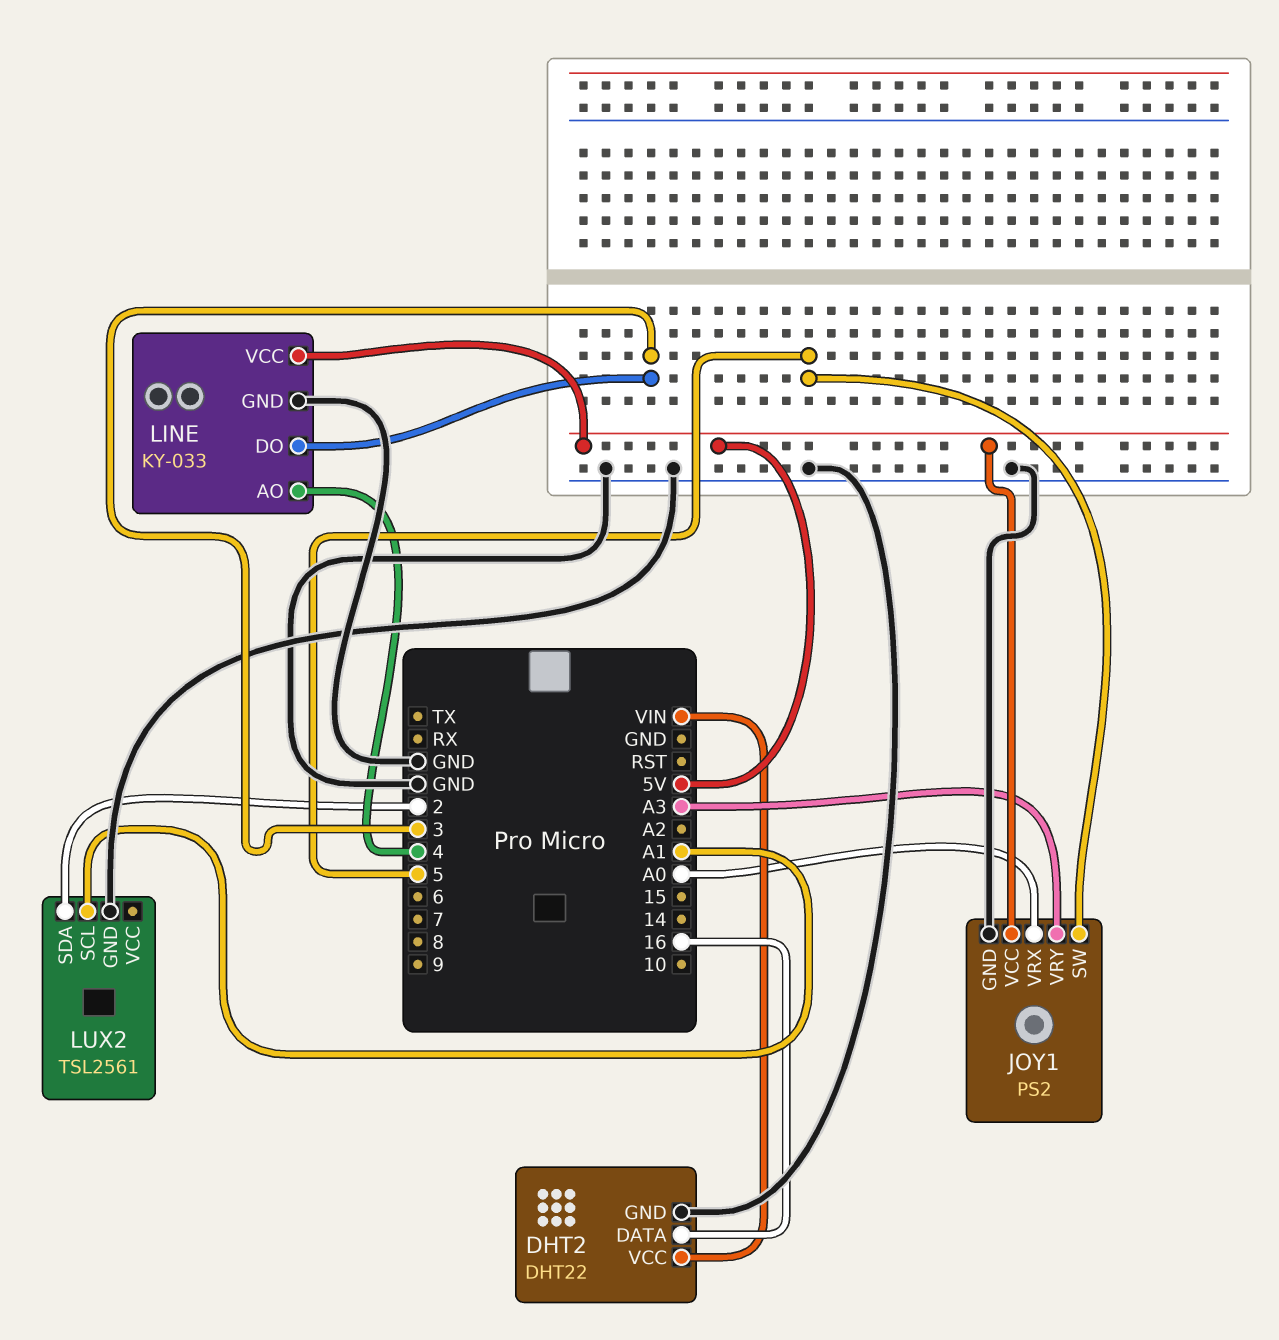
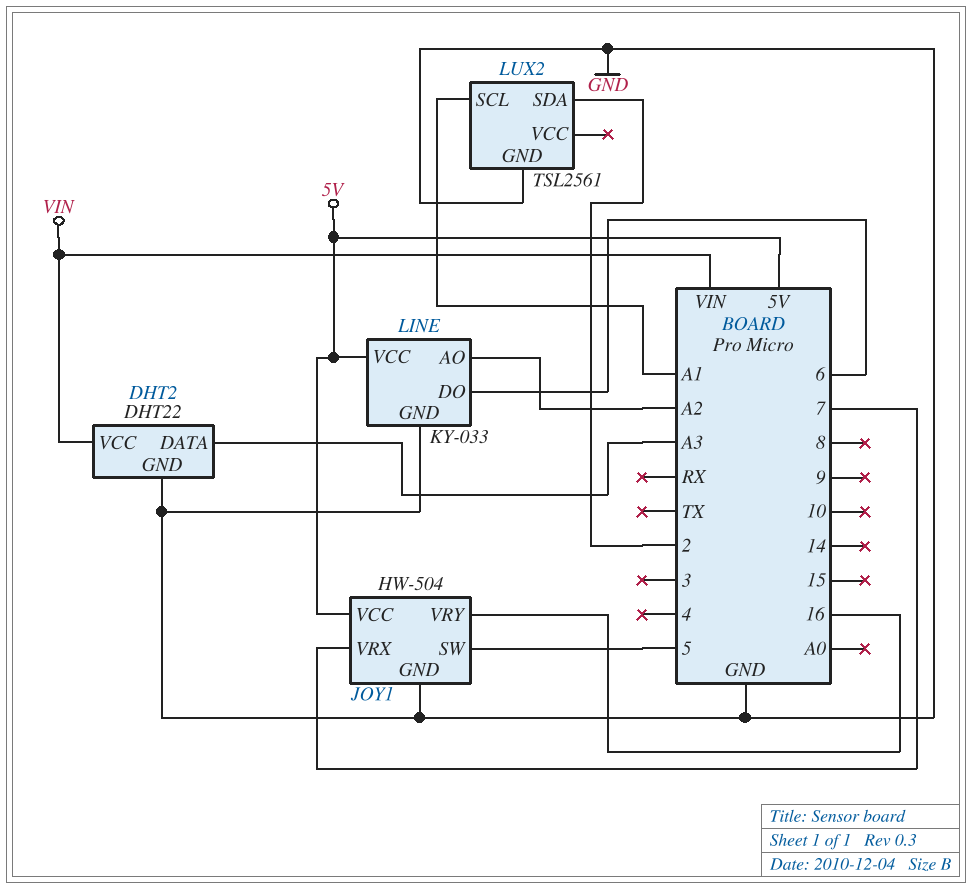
DHT2 pin DATA: 16 -> A3
JOY1: PS2 -> HW-504
JOY1 pin VRX: A0 -> 7
JOY1 pin VRY: A3 -> 16
LINE pin AO: 4 -> A2
LINE pin DO: 3 -> 6

